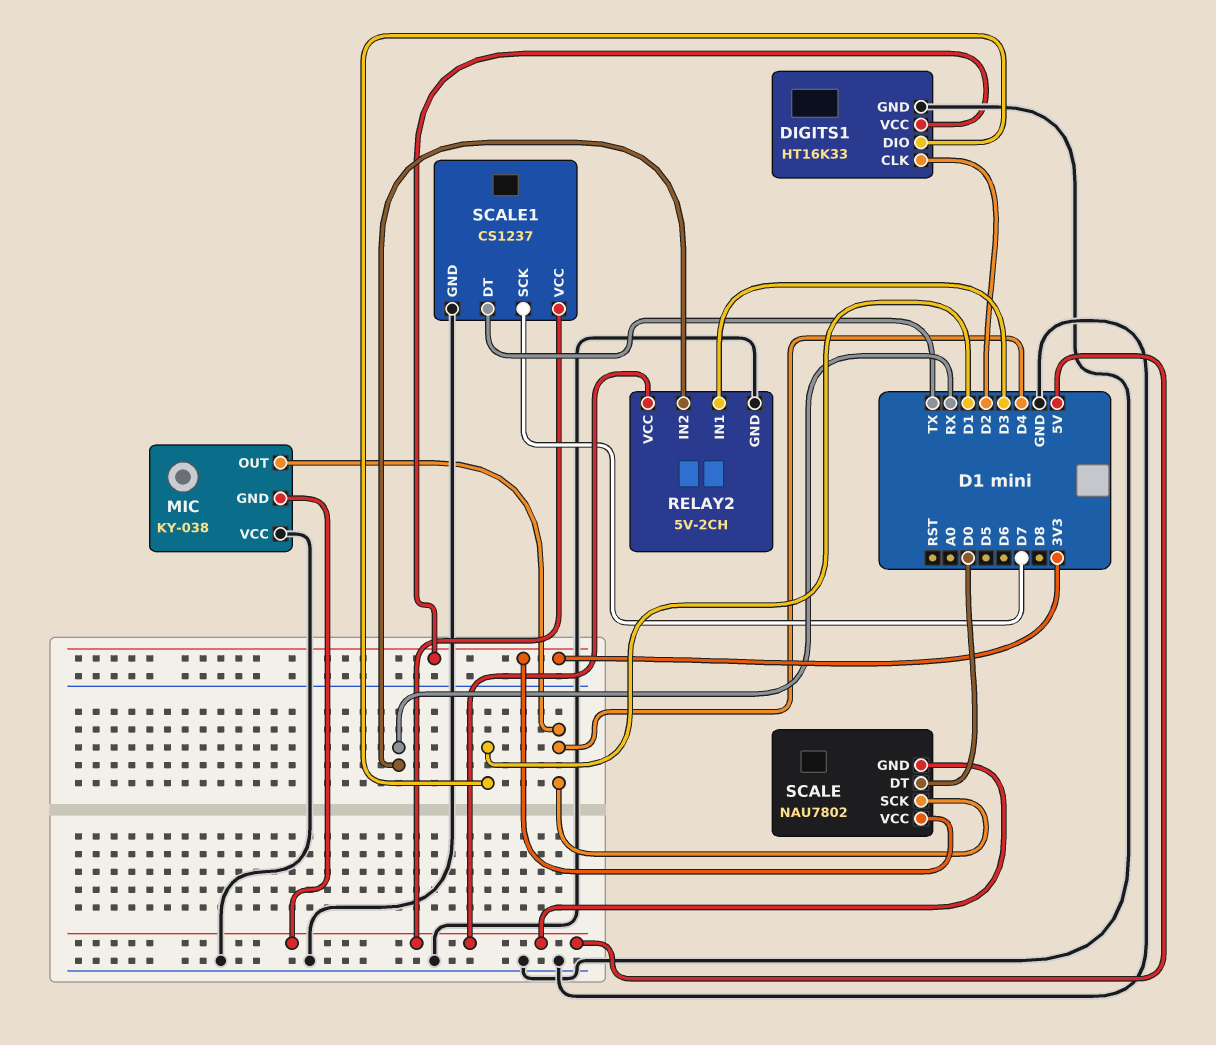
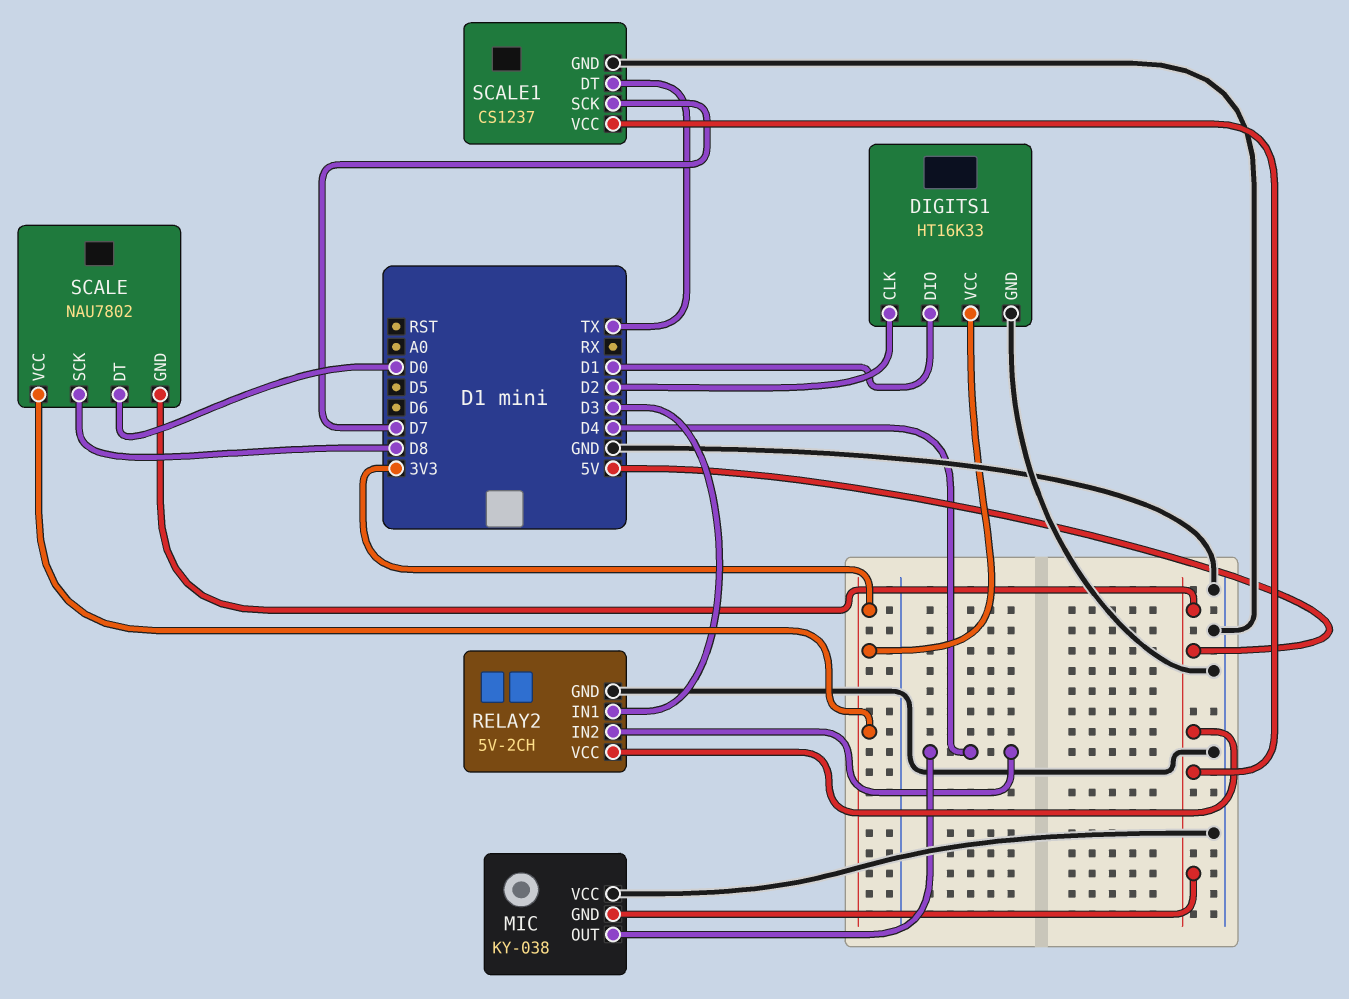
RELAY2 pin IN2: RX -> D4
SCALE pin SCK: D4 -> D8

